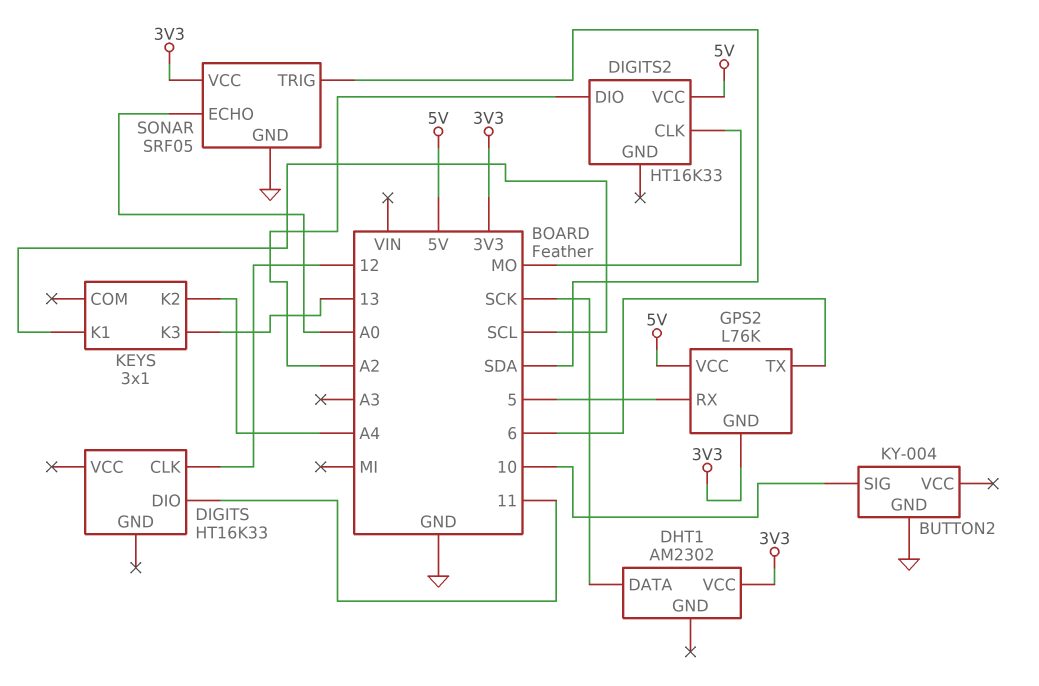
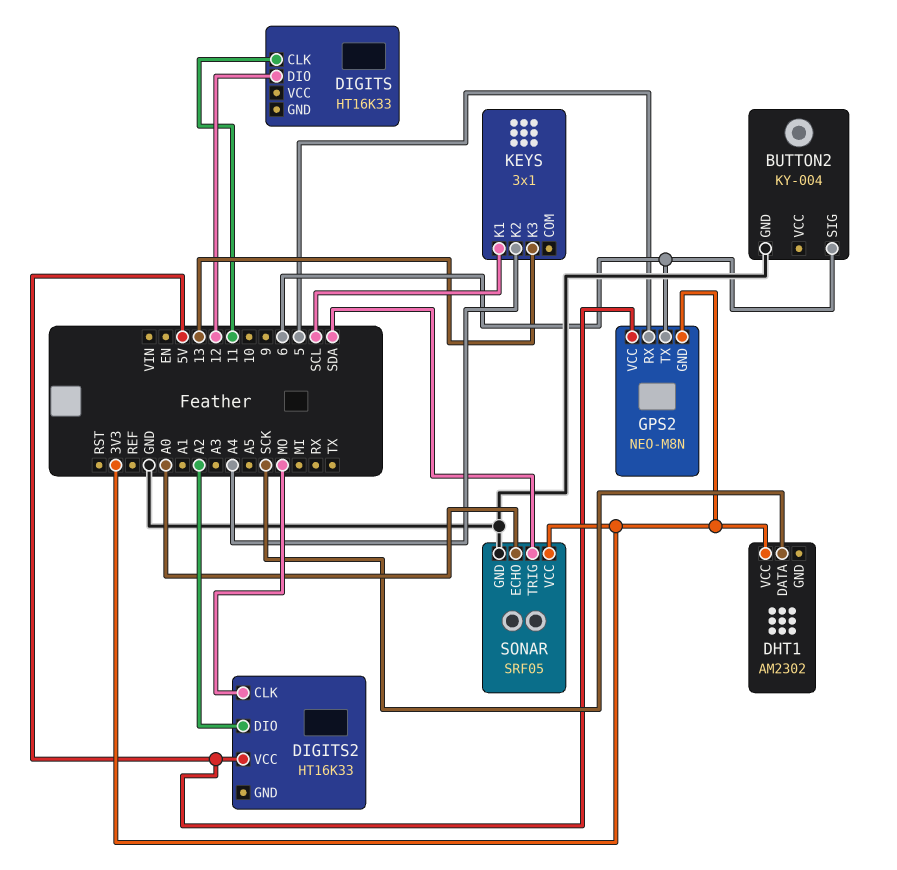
BUTTON2 pin SIG: 10 -> 6
DIGITS pin CLK: 12 -> 11
DIGITS pin DIO: 11 -> 12
GPS2: L76K -> NEO-M8N

